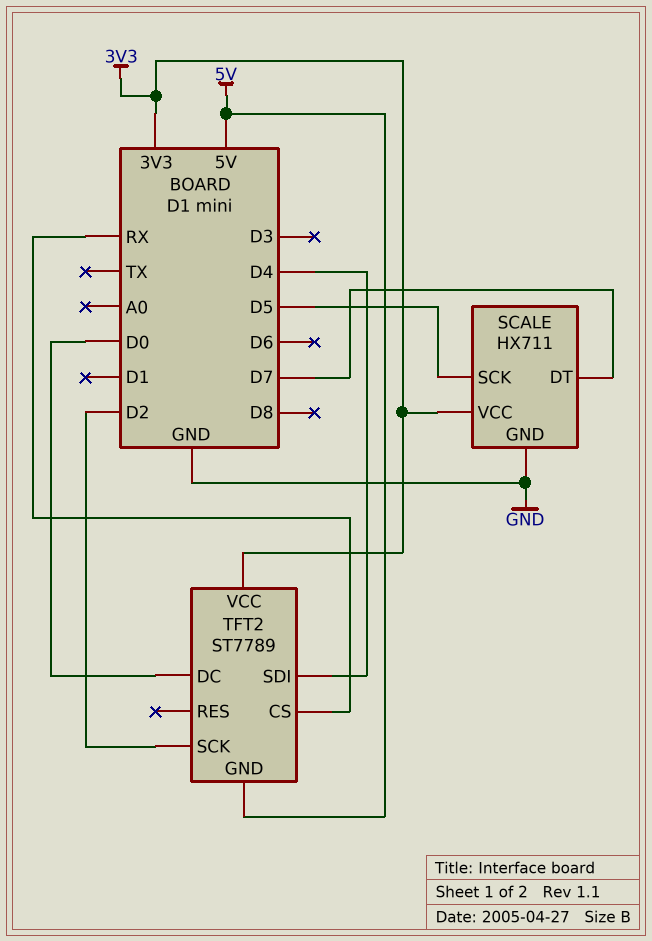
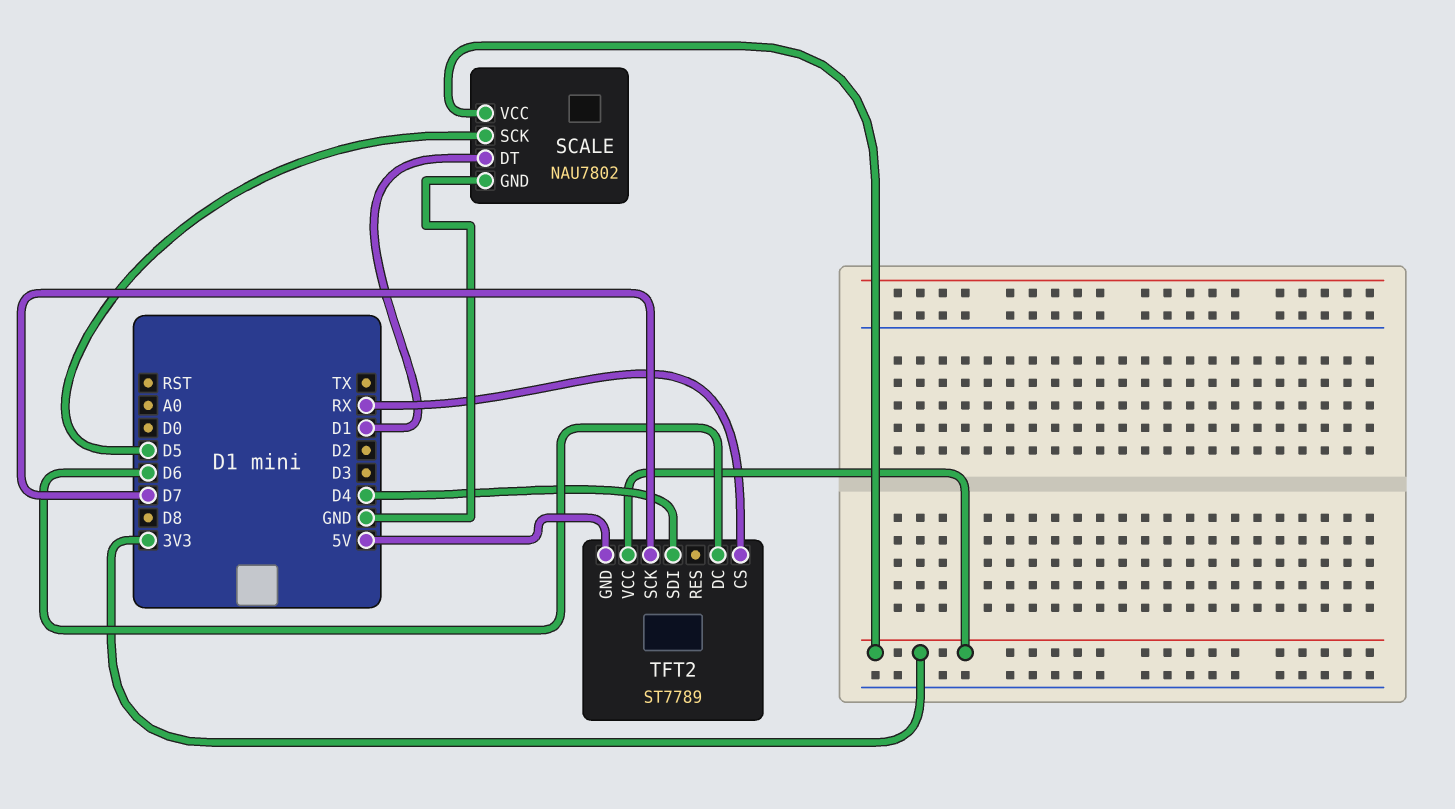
SCALE: HX711 -> NAU7802
SCALE pin DT: D7 -> D1
TFT2 pin DC: D0 -> D6
TFT2 pin SCK: D2 -> D7

